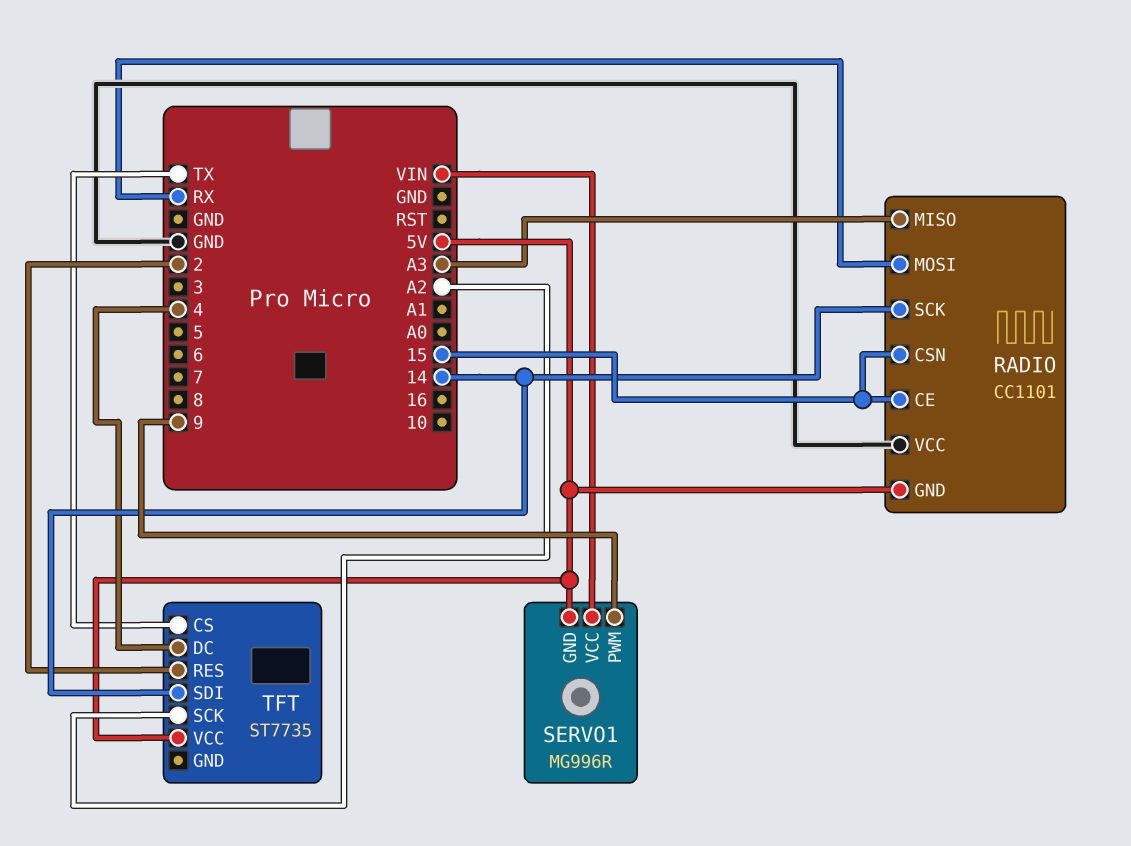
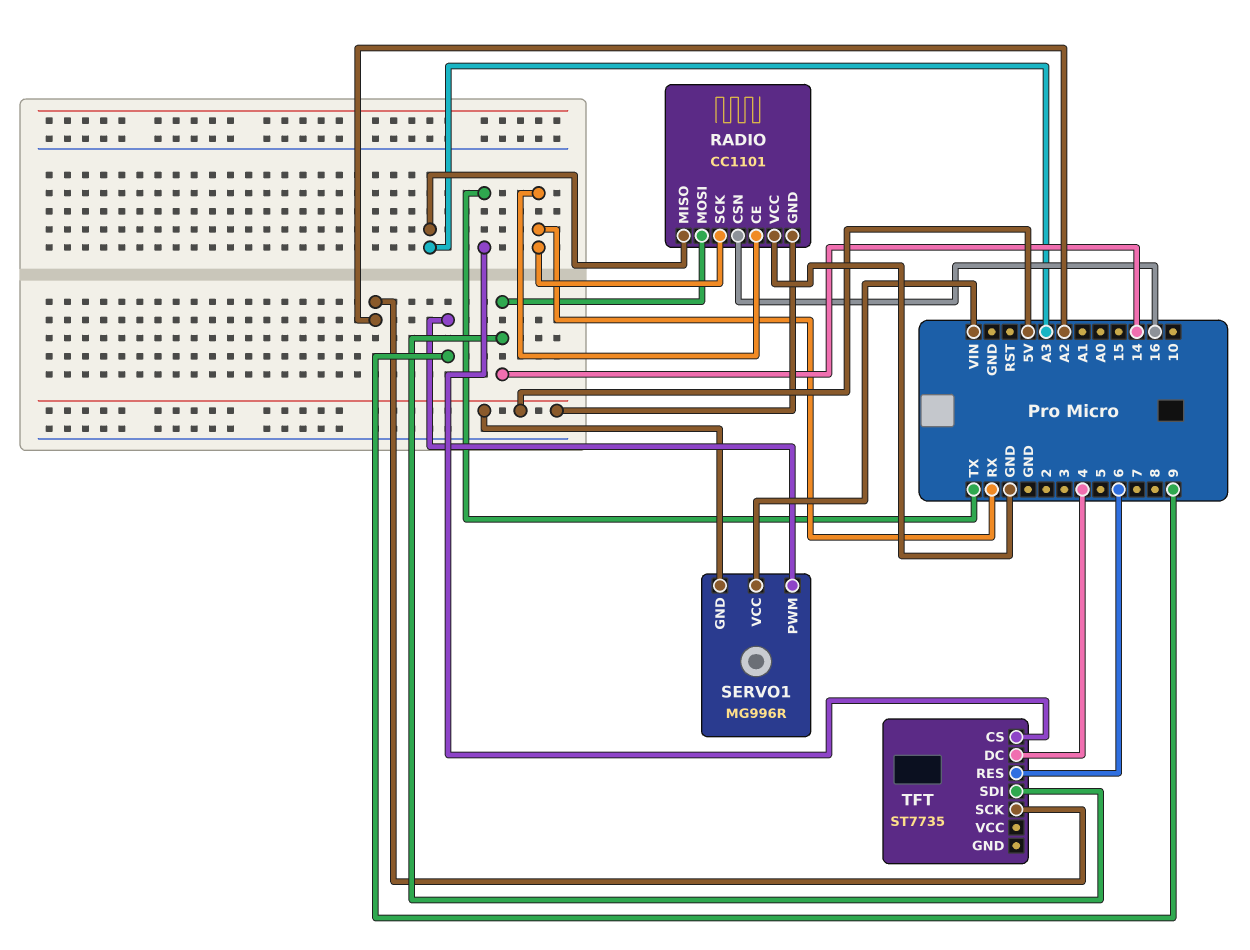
RADIO pin CE: 15 -> RX
RADIO pin CSN: 15 -> 16
RADIO pin MOSI: RX -> 14
RADIO pin SCK: 14 -> RX
TFT pin RES: 2 -> 6
TFT pin VCC: 5V -> none

